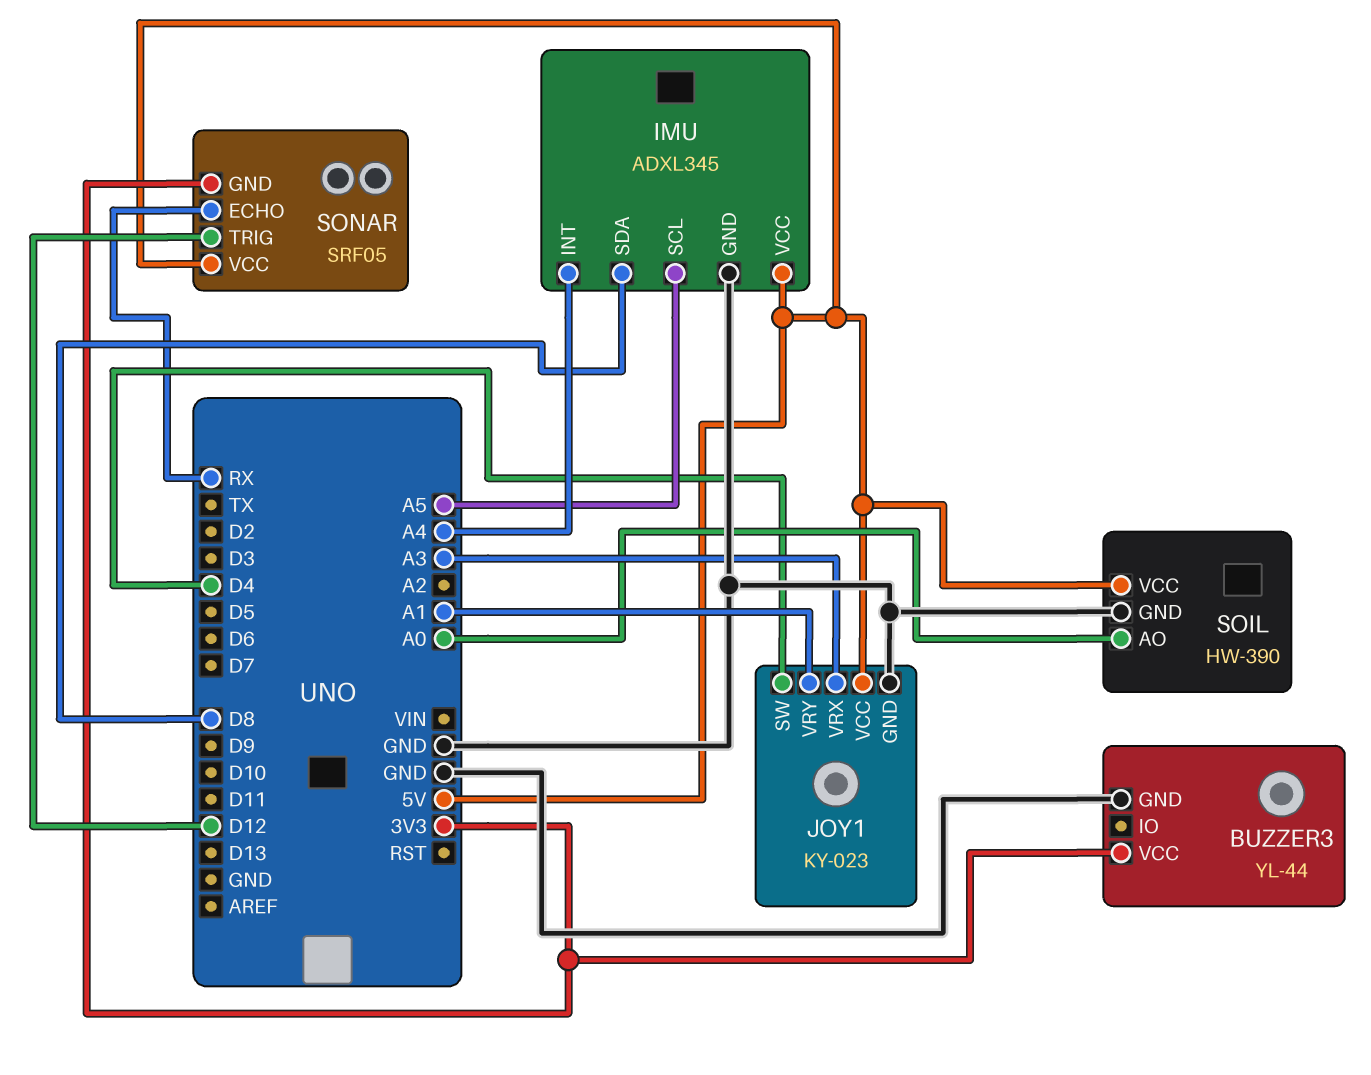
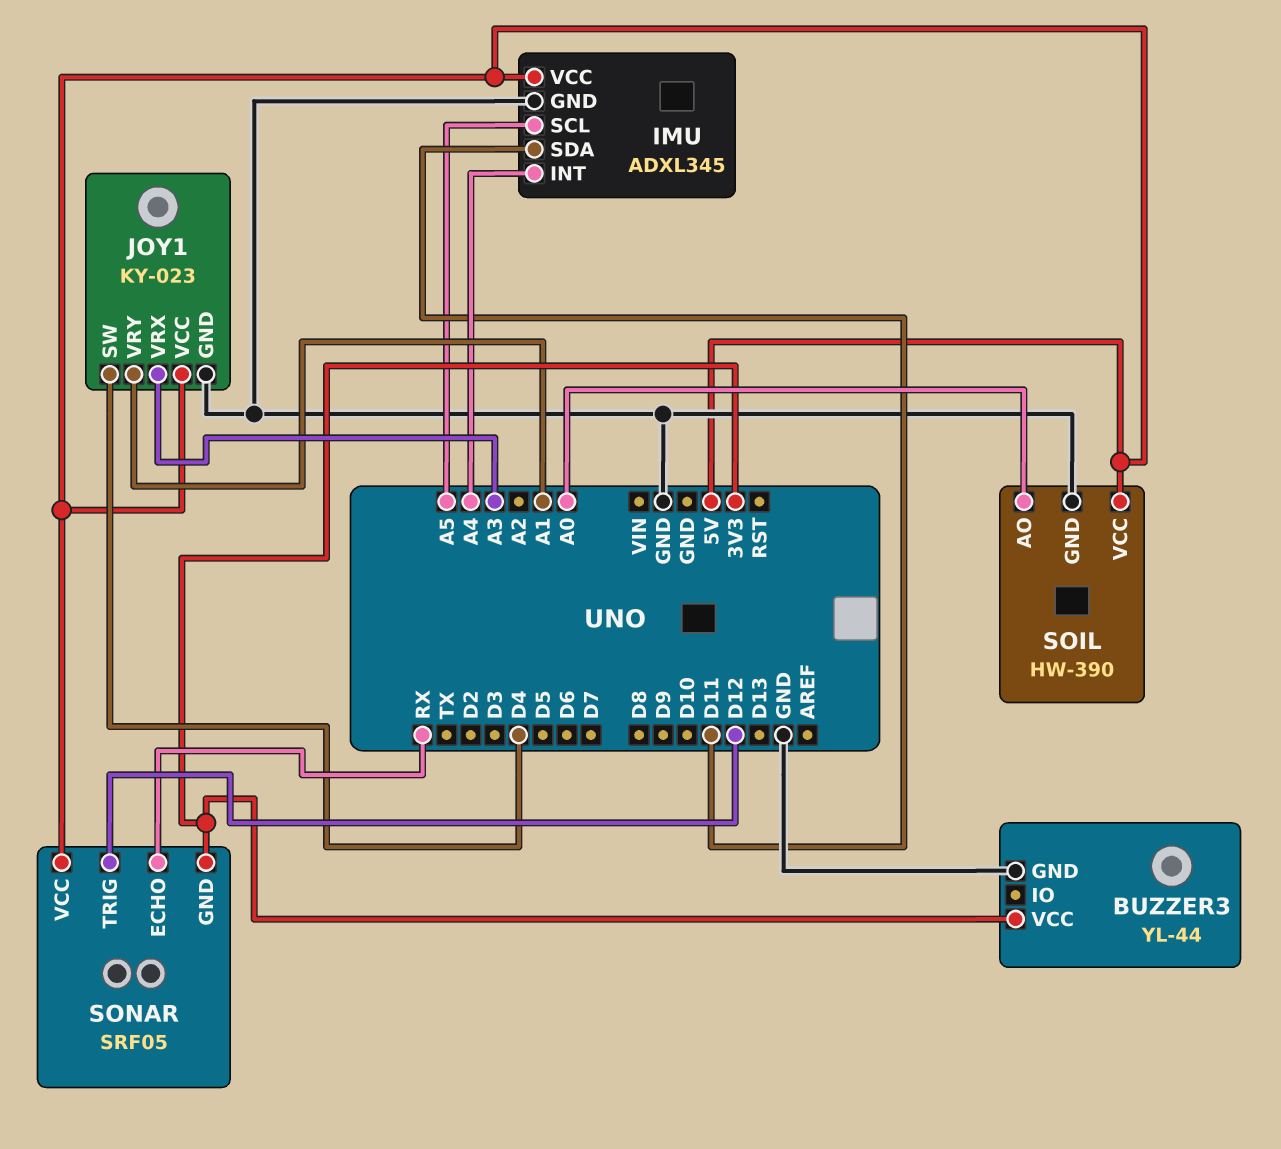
IMU pin SDA: D8 -> D11

